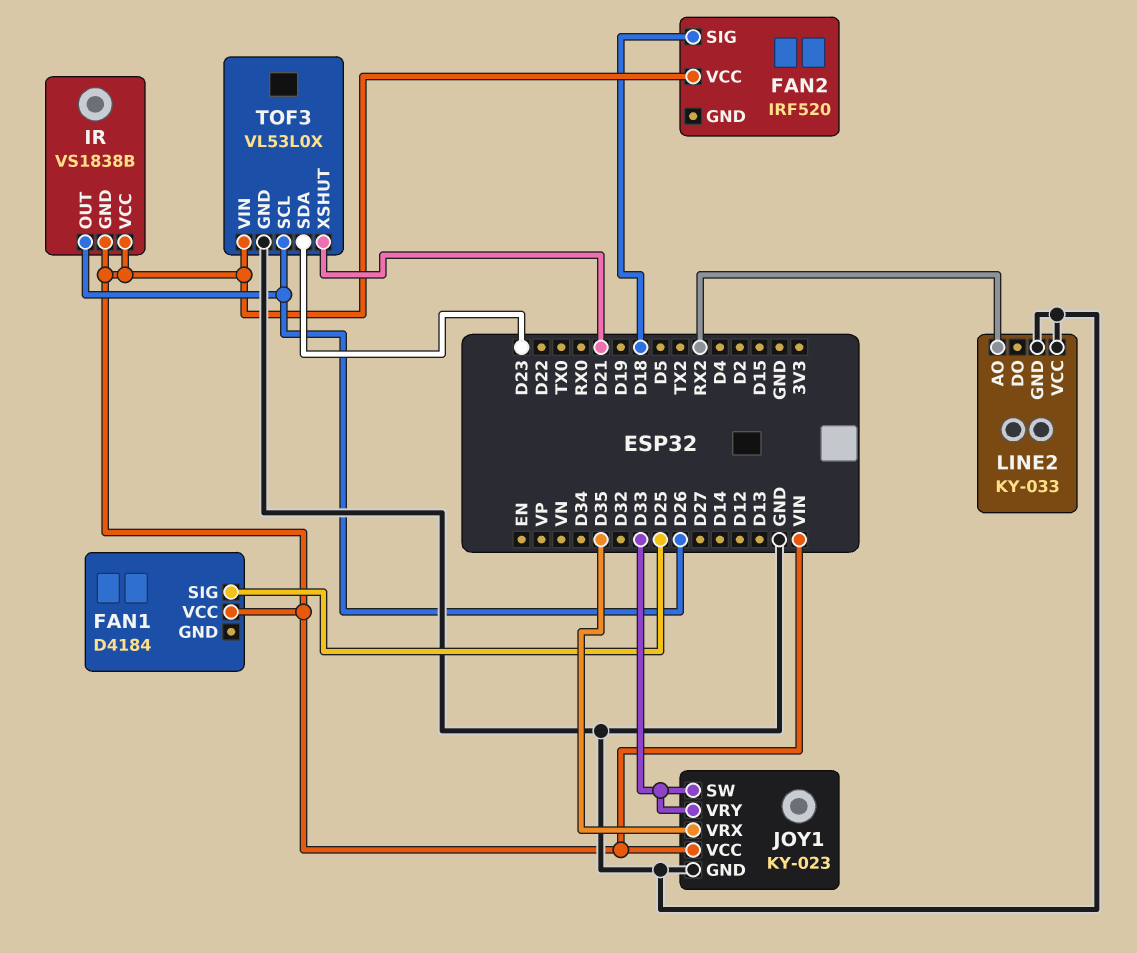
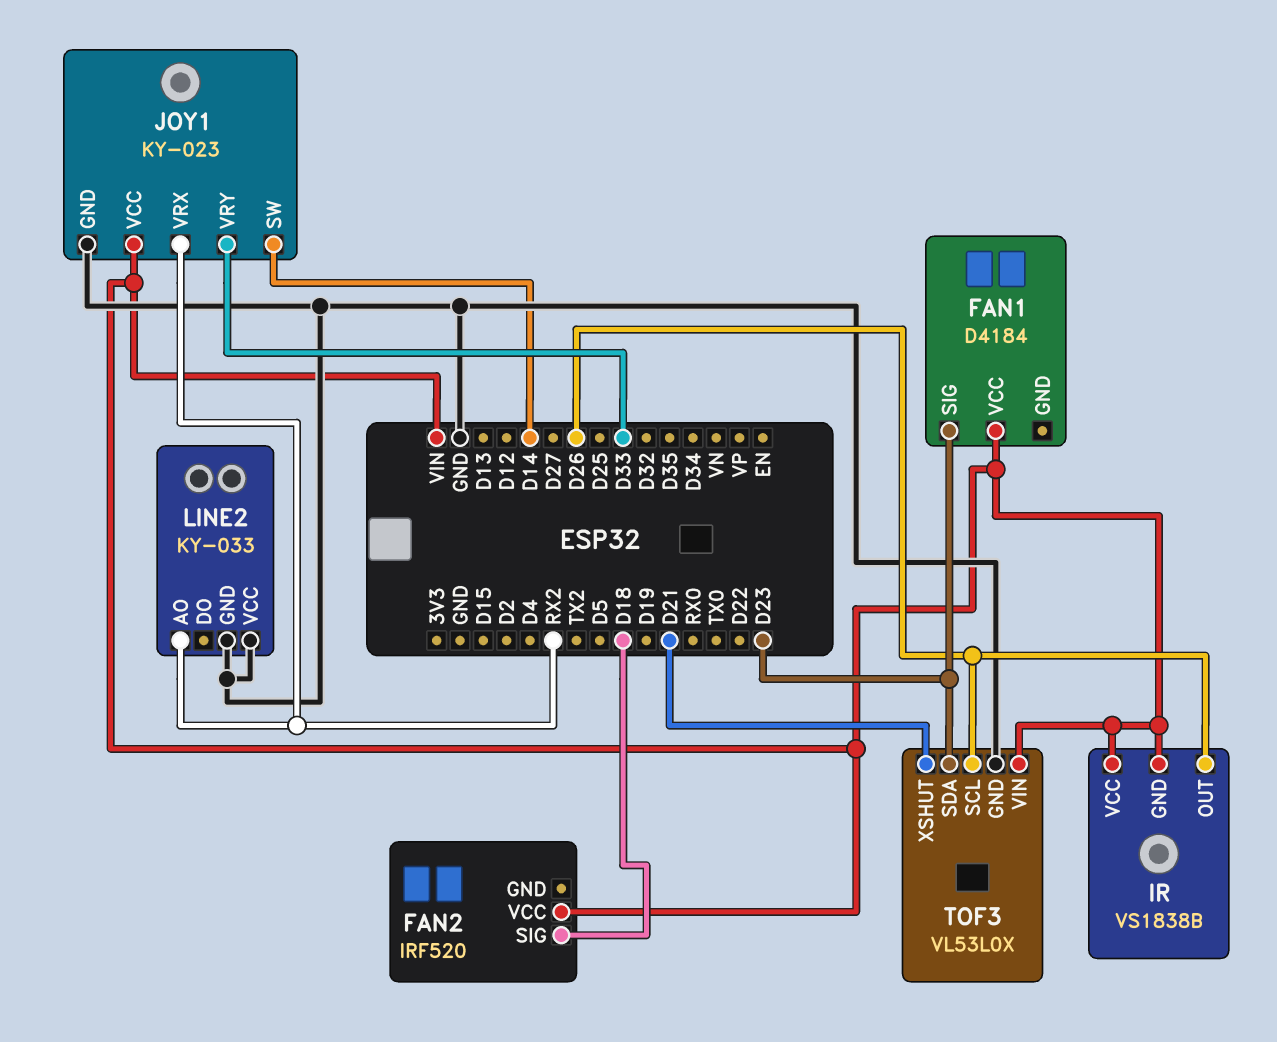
FAN1 pin SIG: D25 -> D23
JOY1 pin SW: D33 -> D14
JOY1 pin VRX: D35 -> RX2

